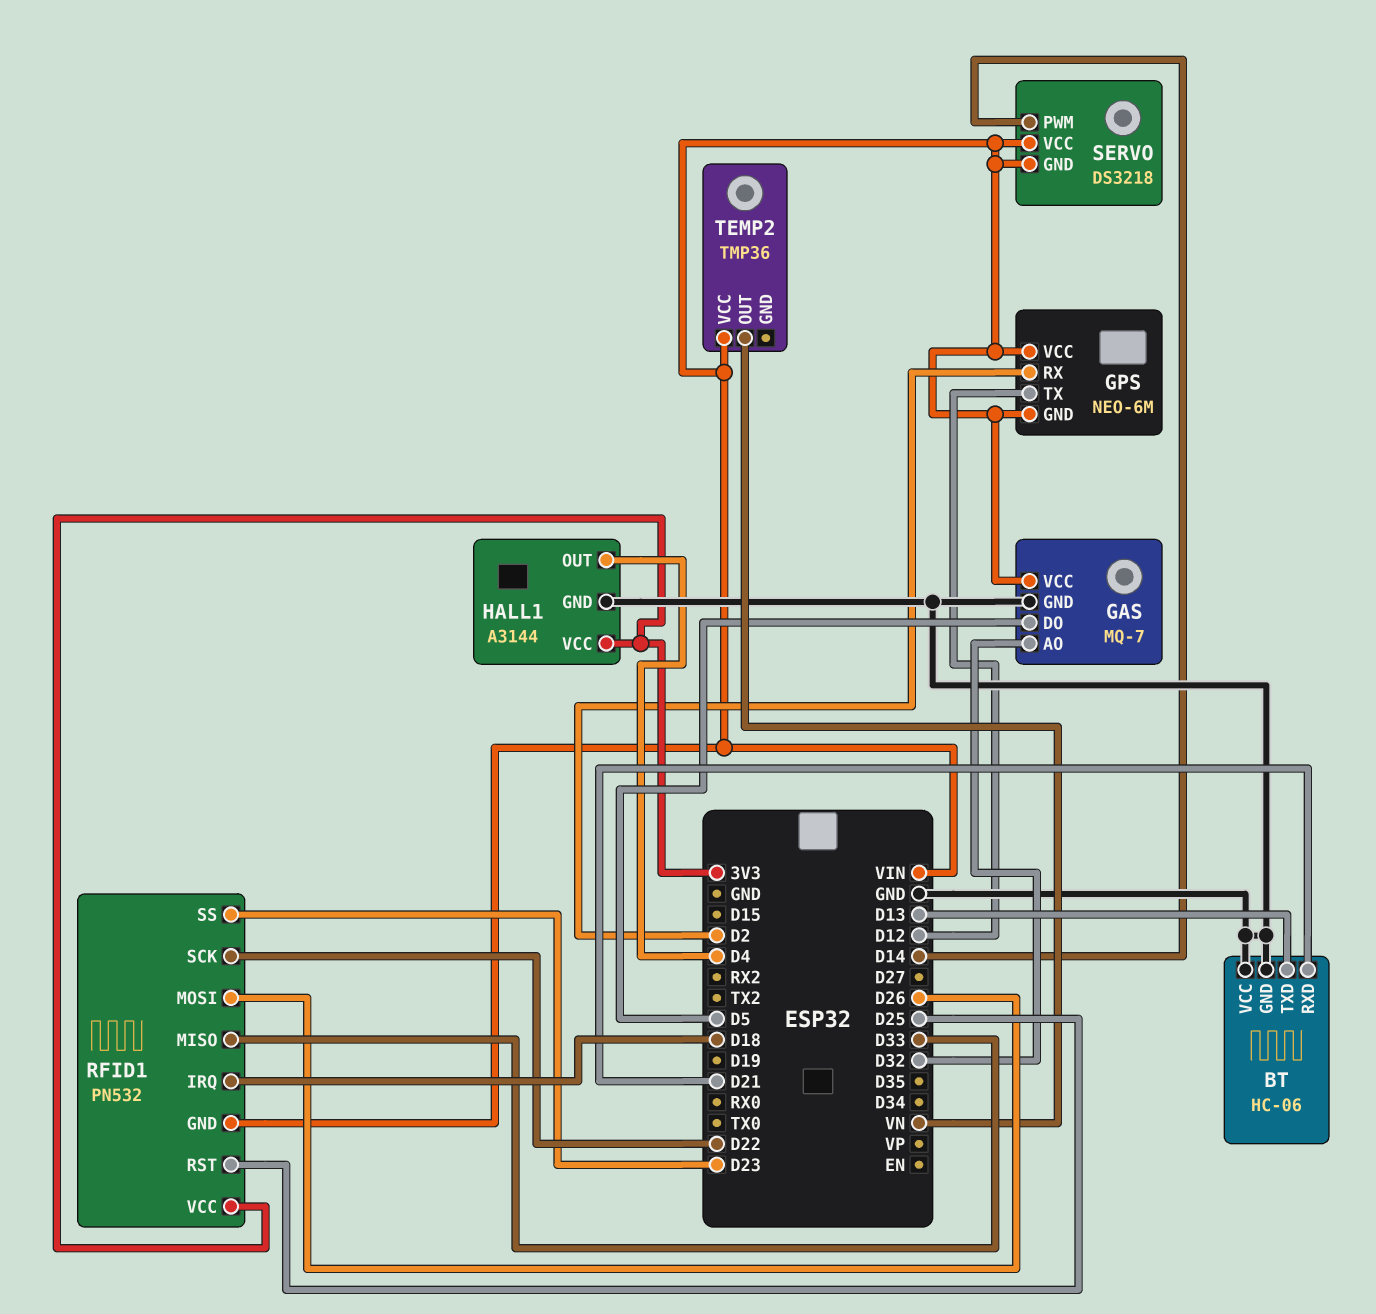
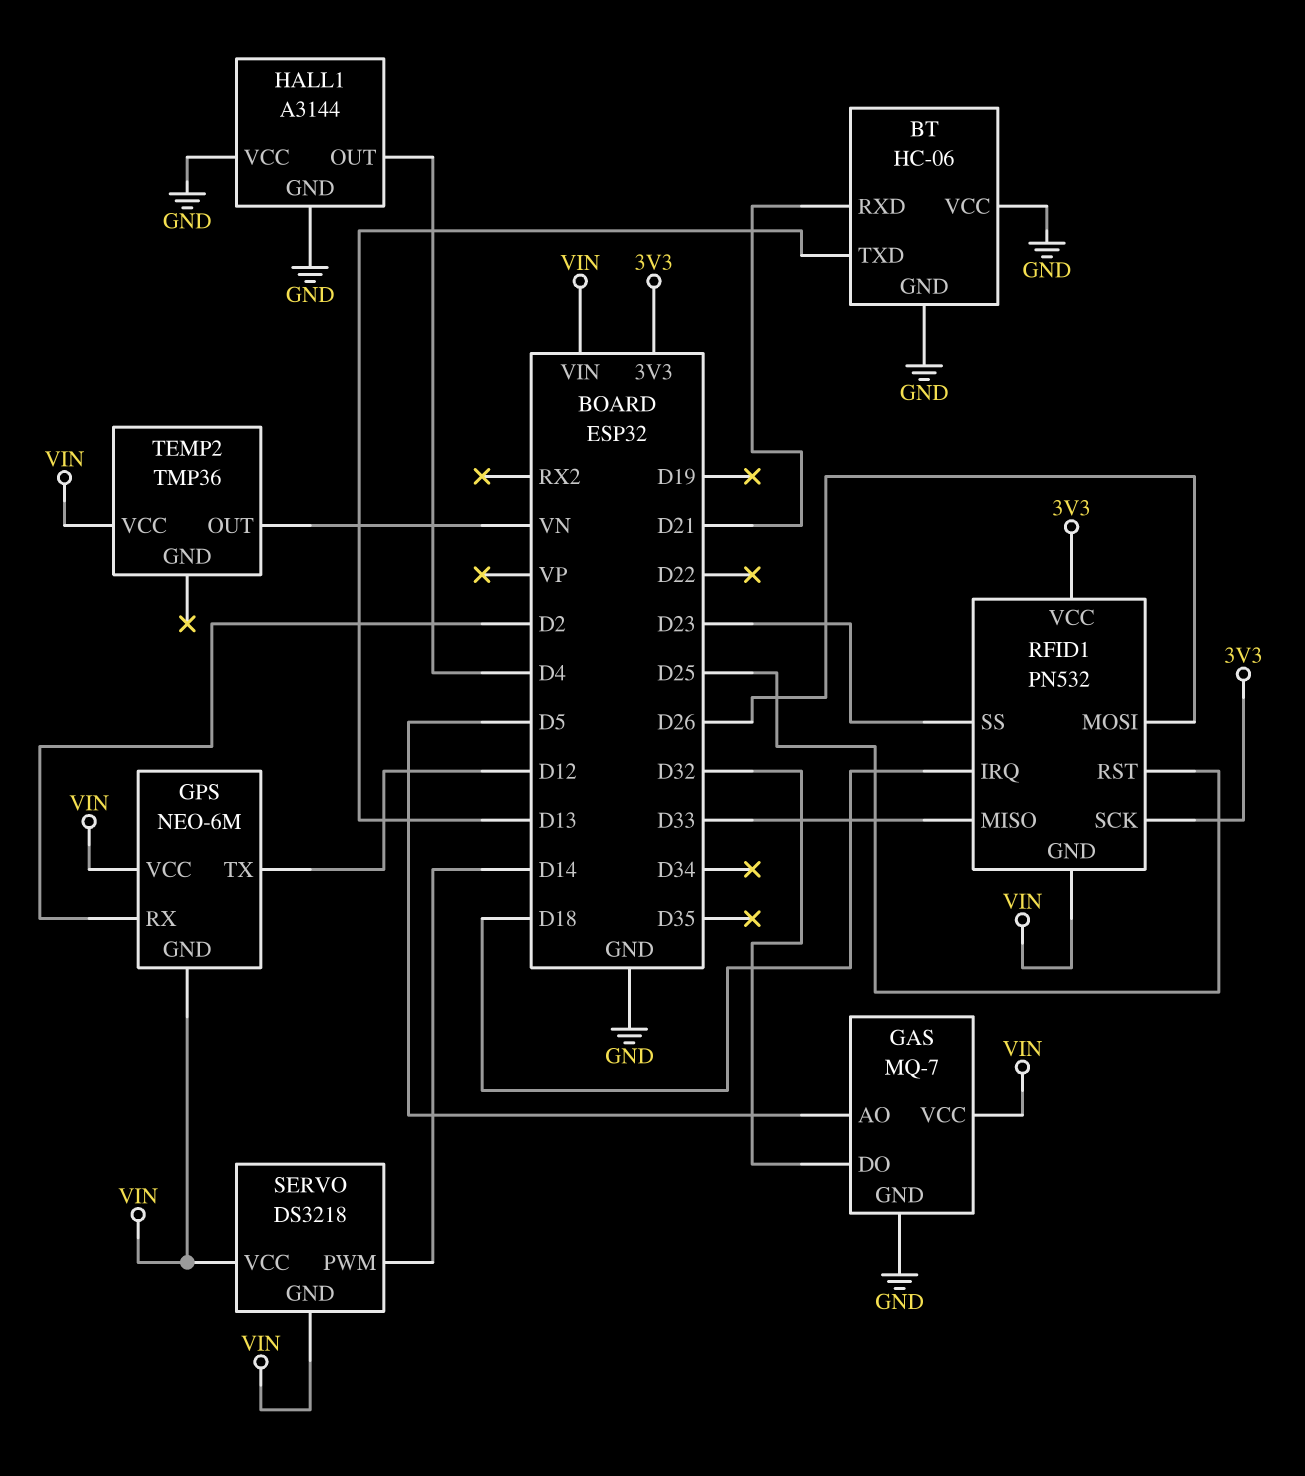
GAS pin AO: D32 -> D5
GAS pin DO: D5 -> D32
HALL1 pin VCC: 3V3 -> GND
RFID1 pin SCK: D22 -> 3V3

